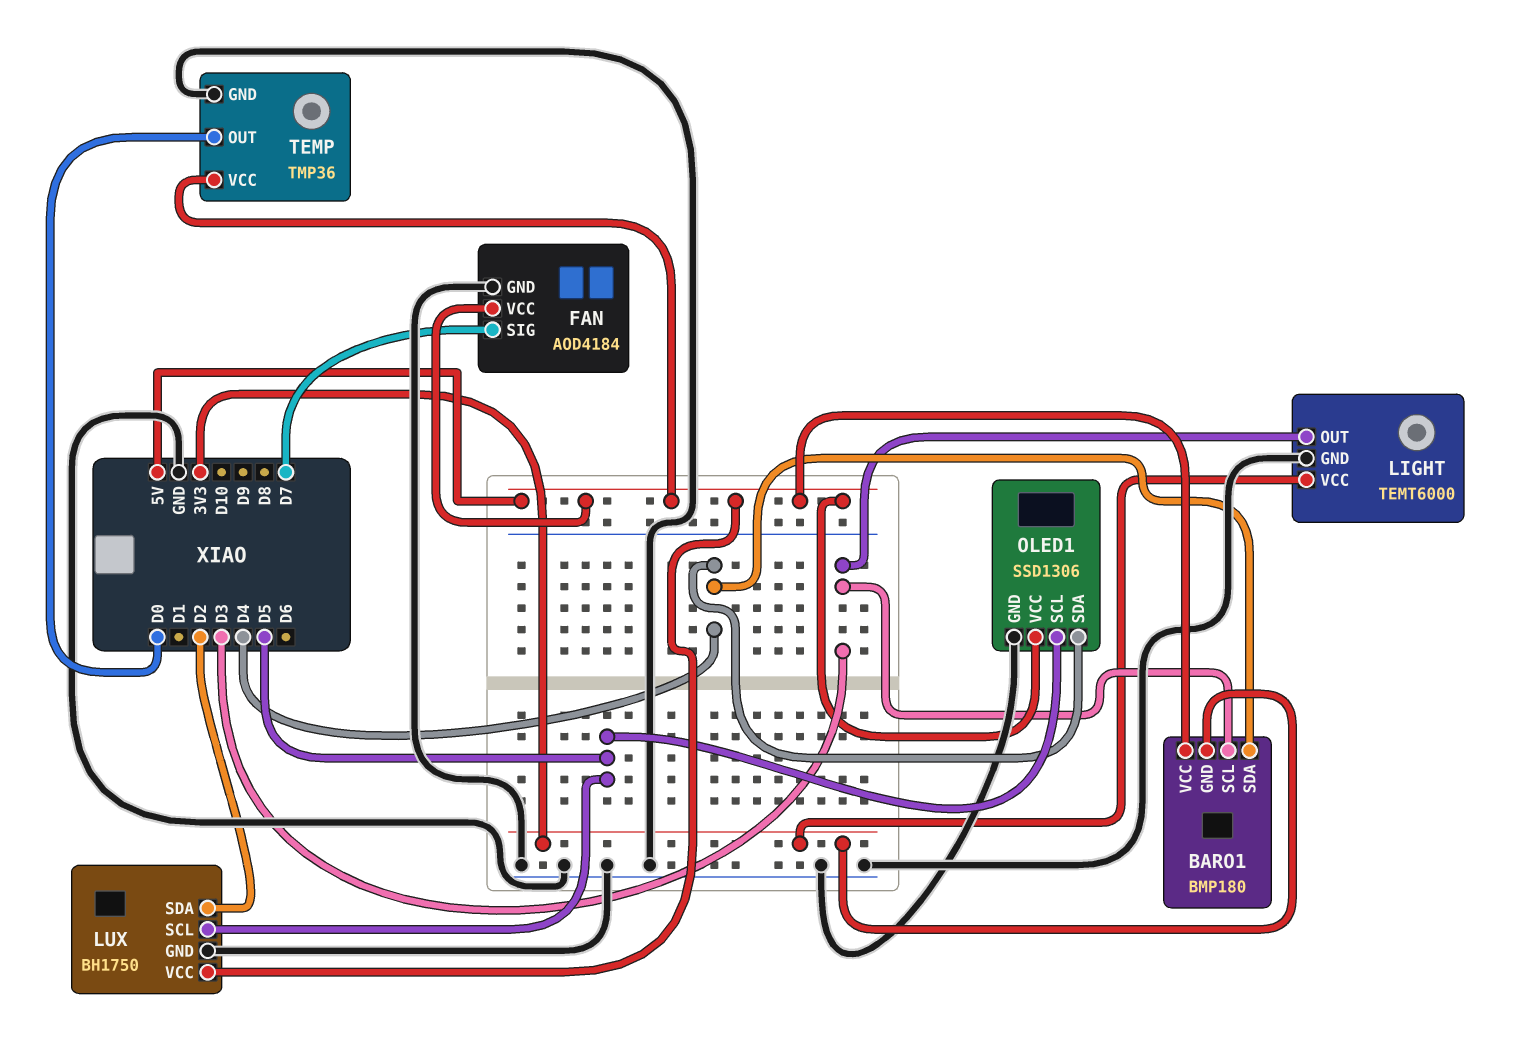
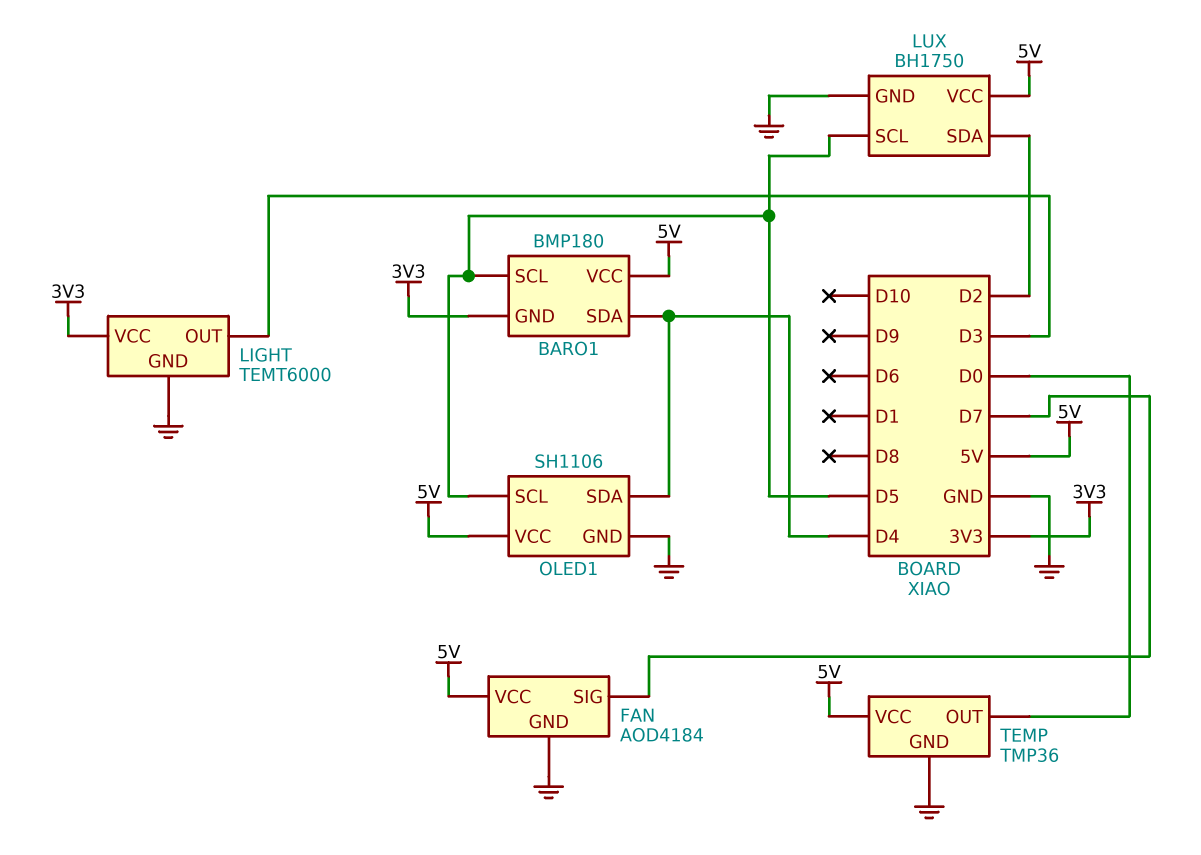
BARO1 pin SCL: D3 -> D5
OLED1: SSD1306 -> SH1106

